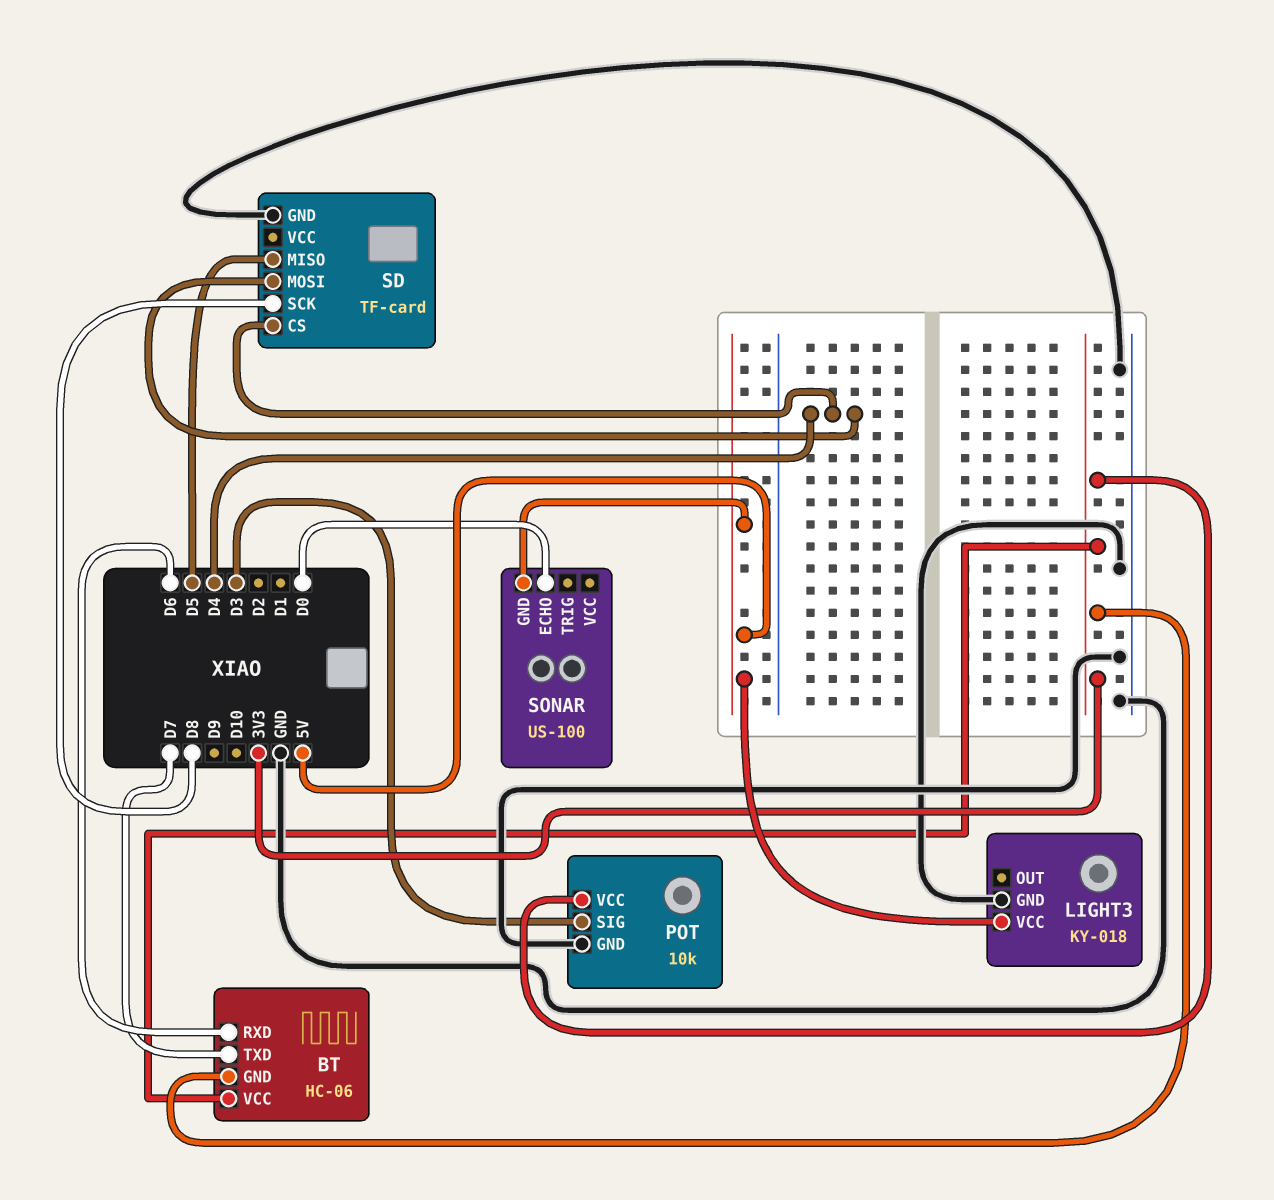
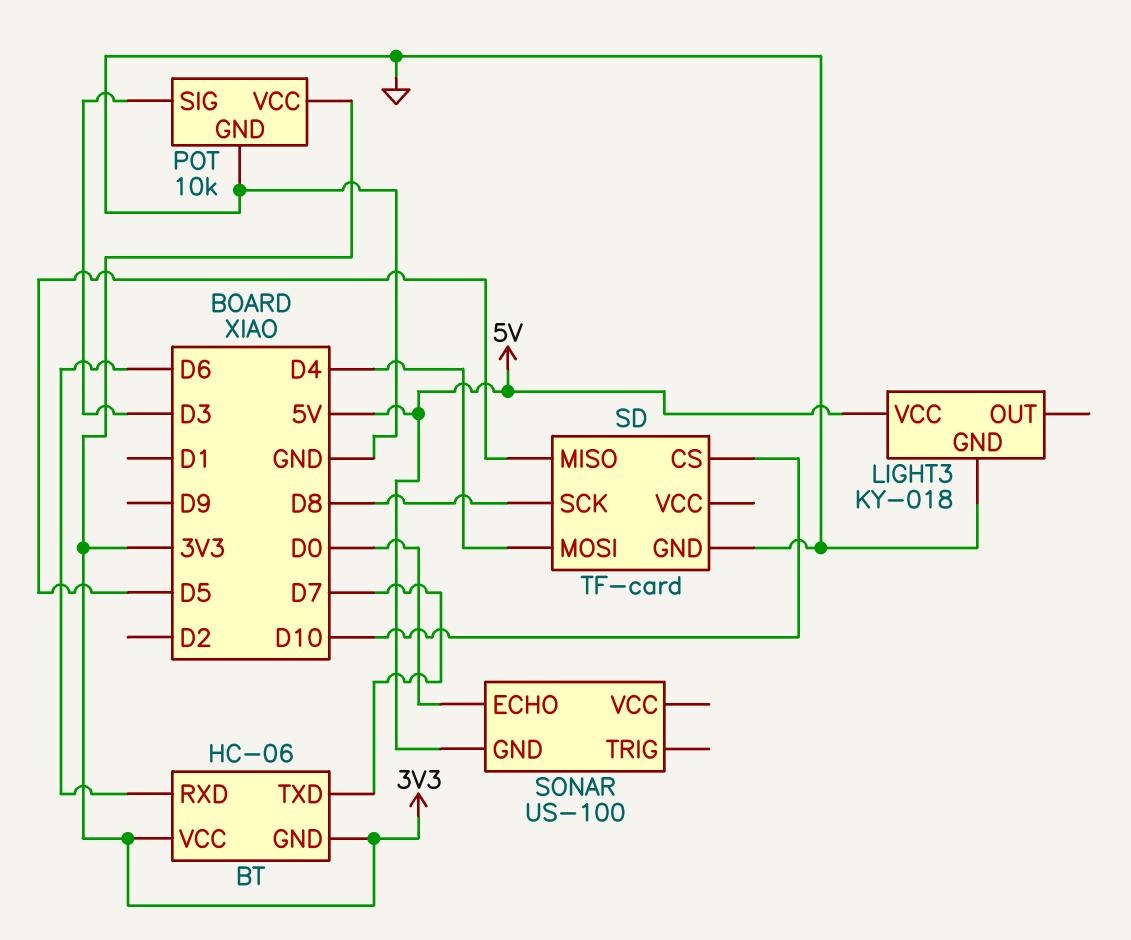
SD pin CS: D4 -> D10

